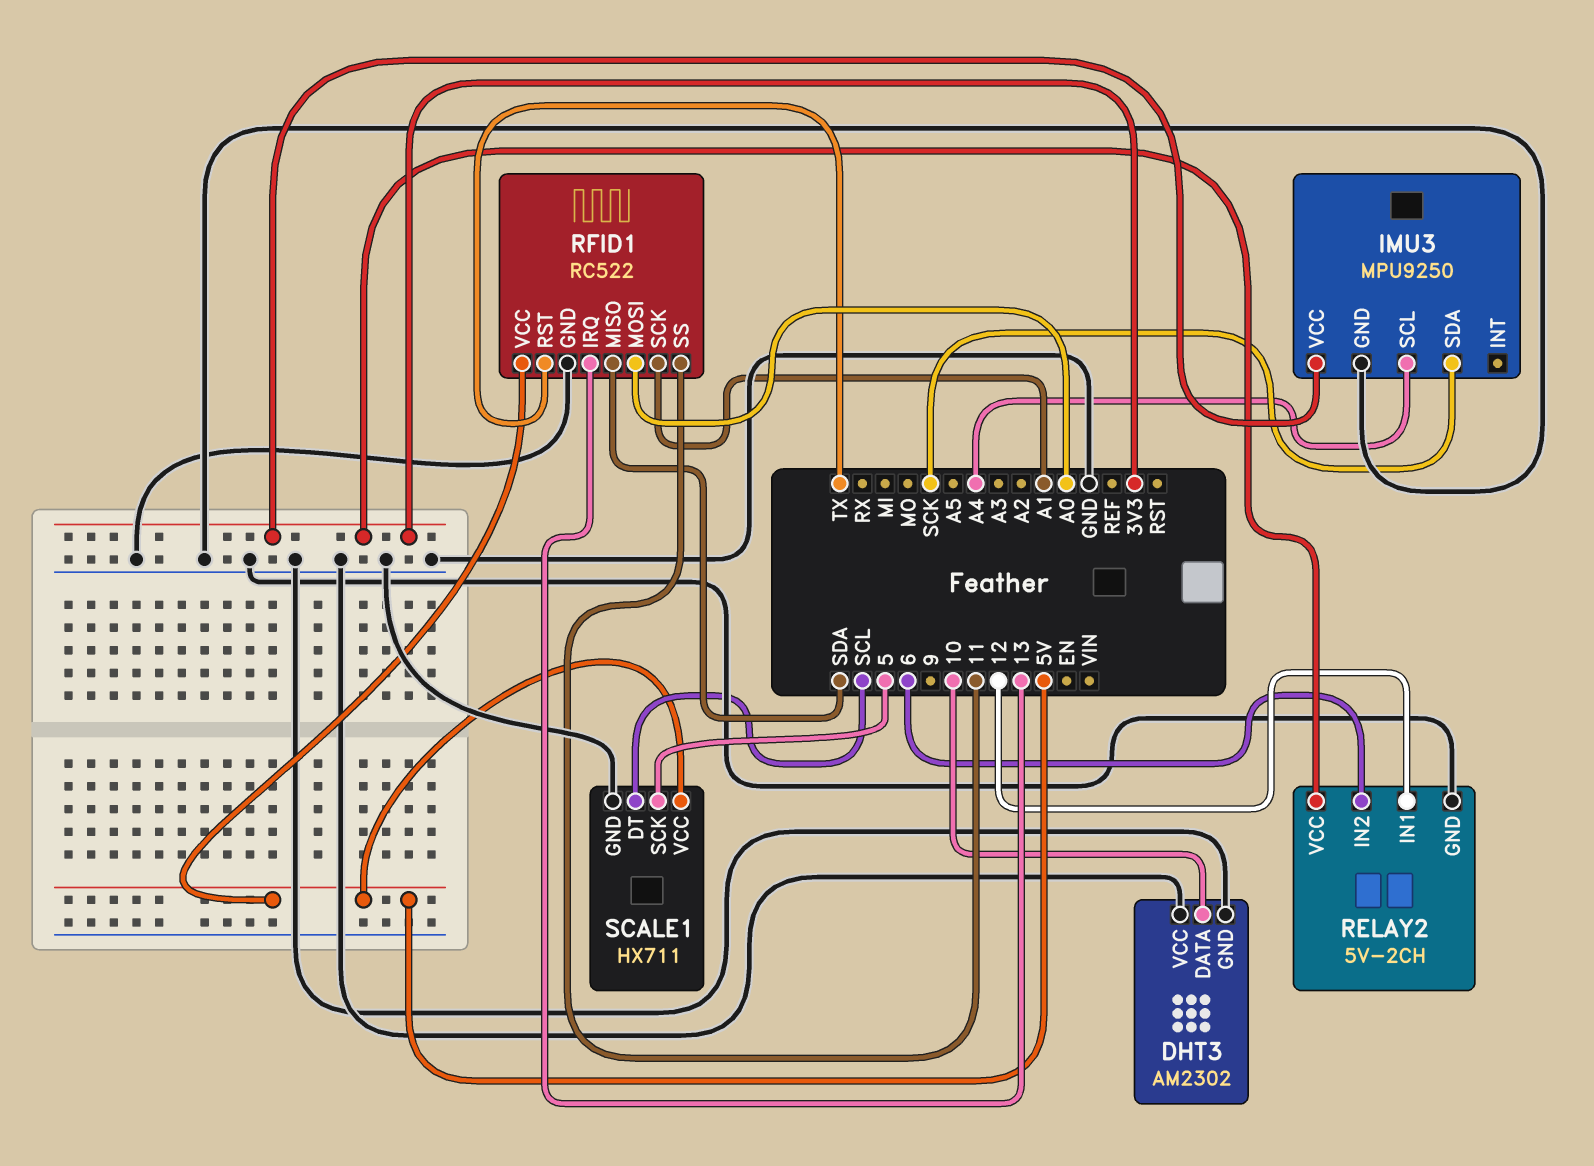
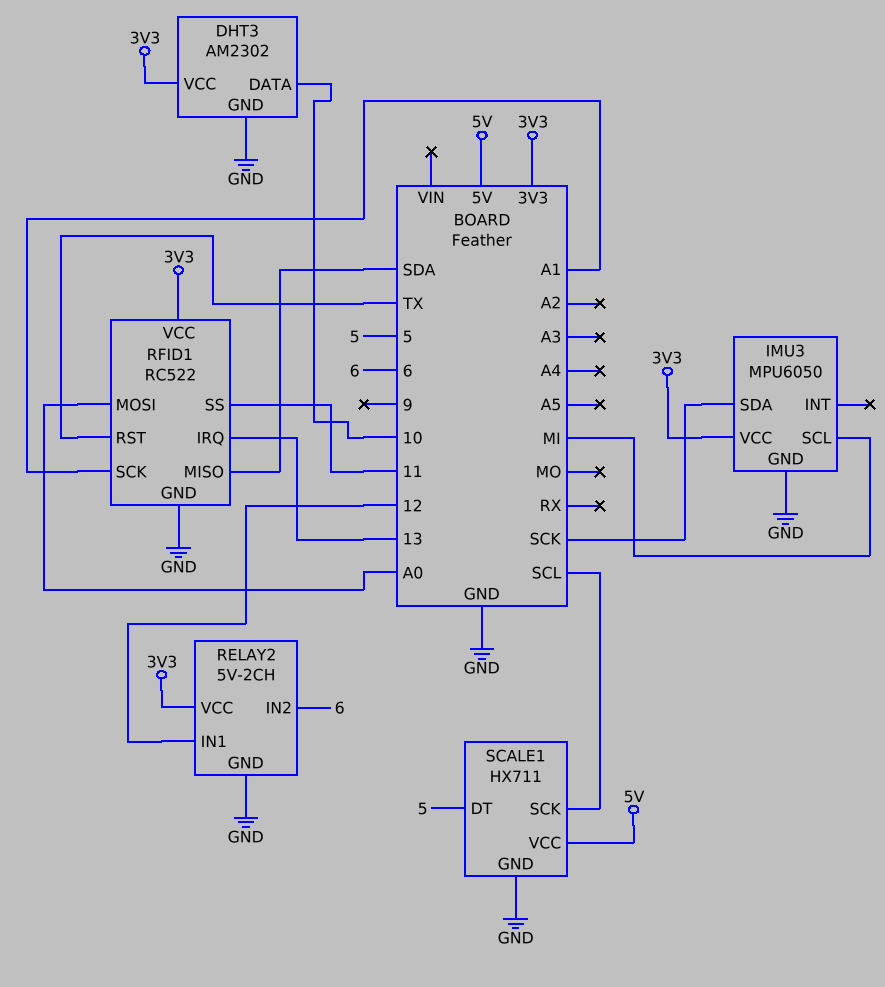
DHT3 pin VCC: GND -> 3V3
IMU3: MPU9250 -> MPU6050
IMU3 pin SCL: A4 -> MI
RFID1 pin VCC: 5V -> 3V3
SCALE1 pin DT: SCL -> 5
SCALE1 pin SCK: 5 -> SCL

